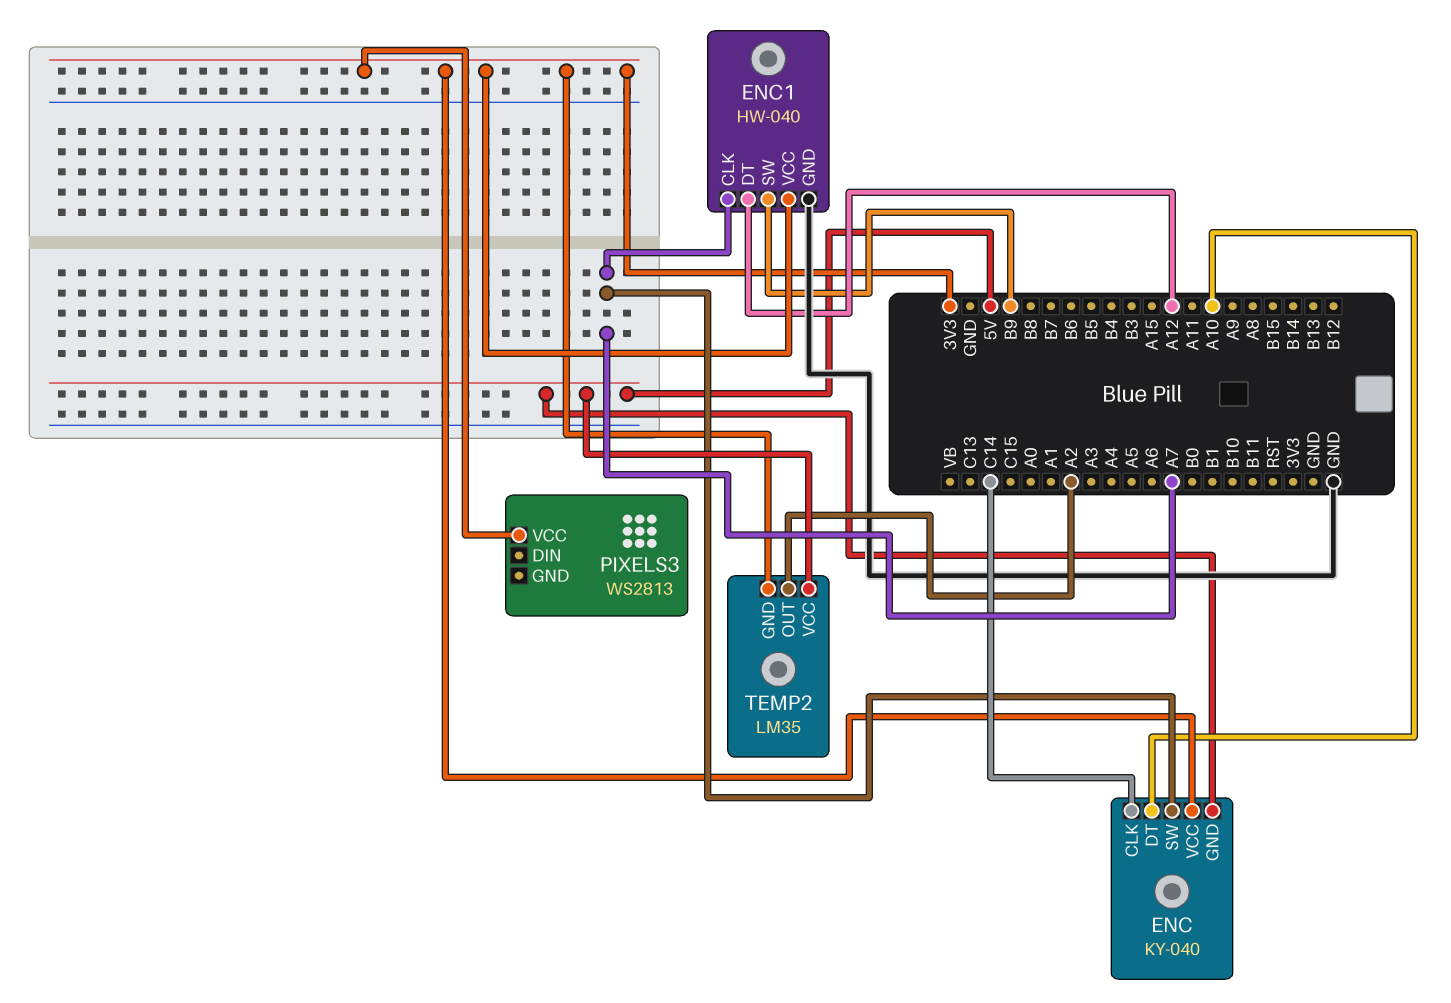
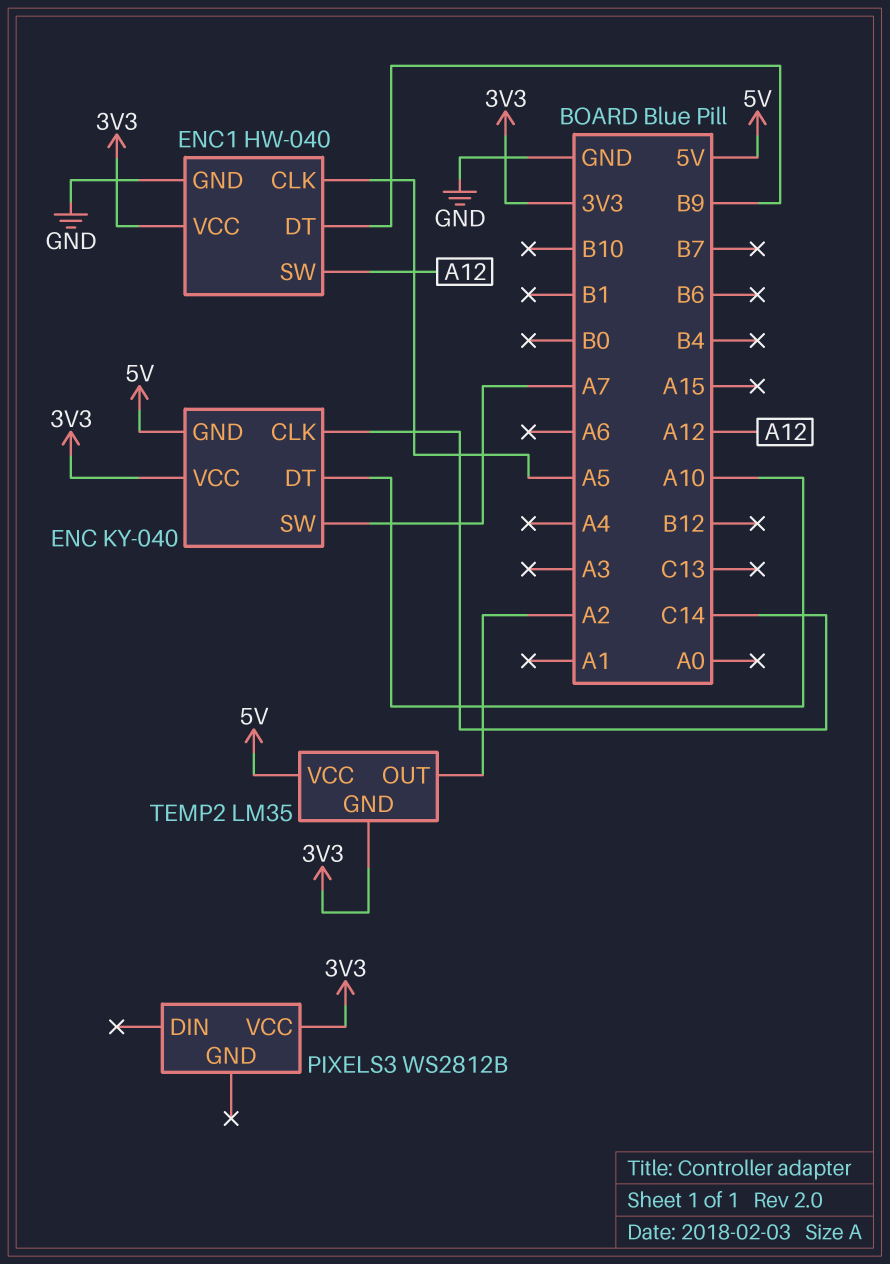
ENC1 pin CLK: A7 -> A5
ENC1 pin DT: A12 -> B9
ENC1 pin SW: B9 -> A12
PIXELS3: WS2813 -> WS2812B

